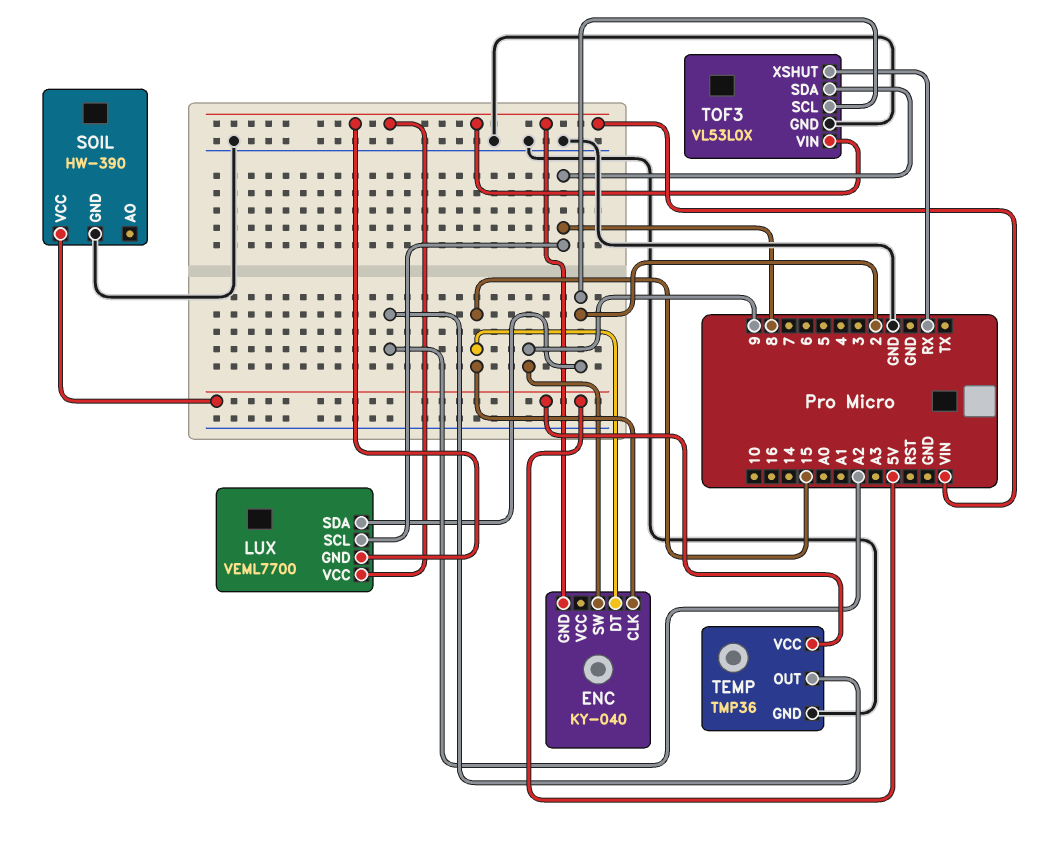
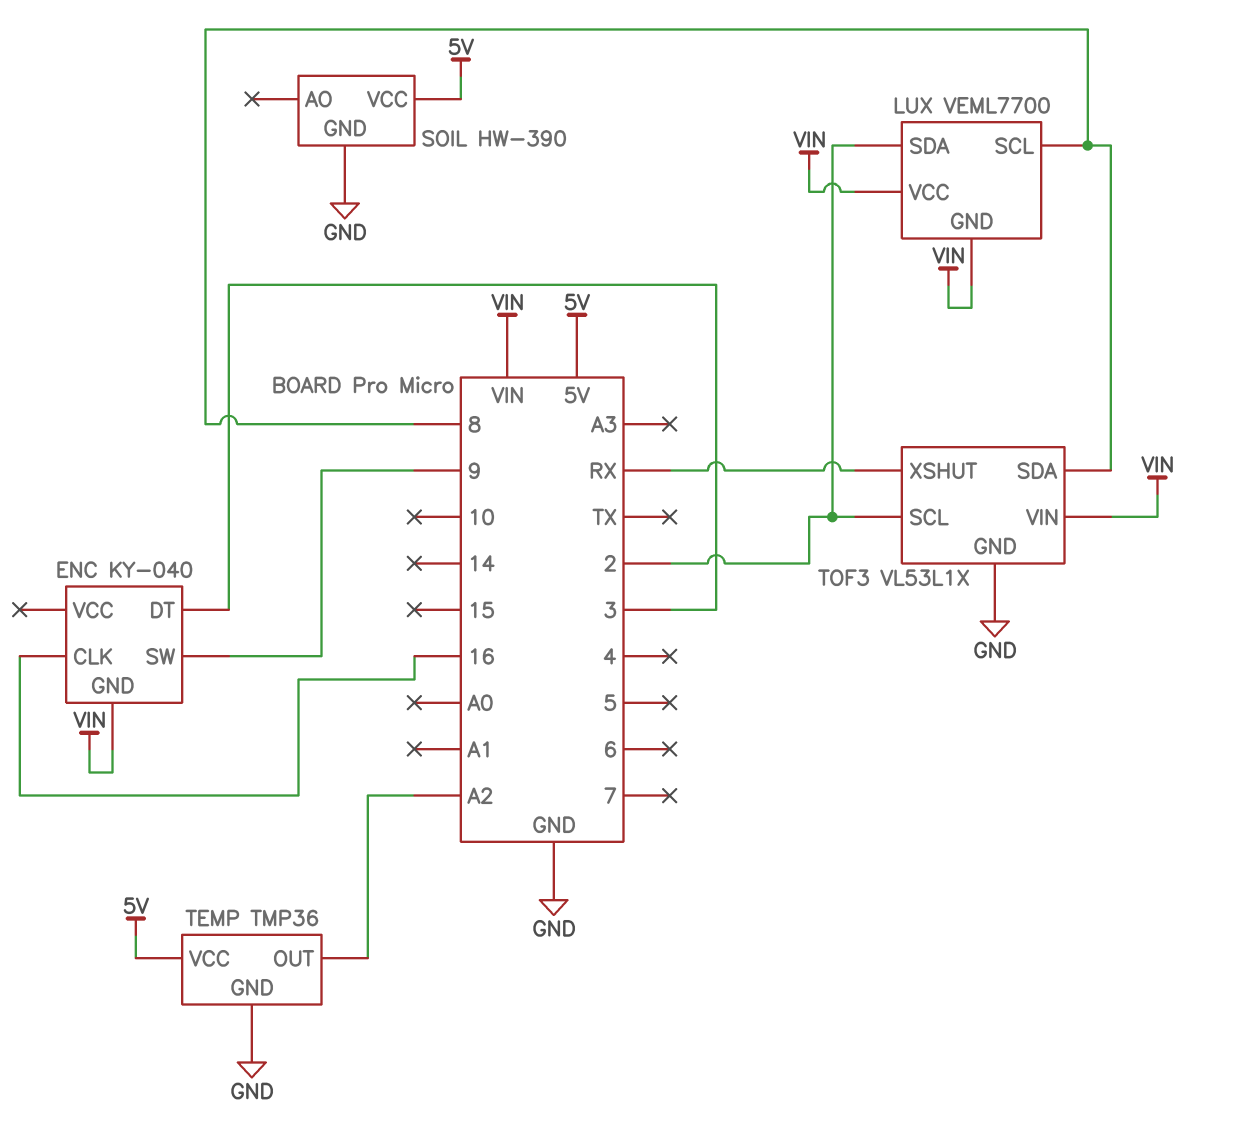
ENC pin CLK: 15 -> 16
ENC pin DT: 15 -> 3
TOF3: VL53L0X -> VL53L1X

